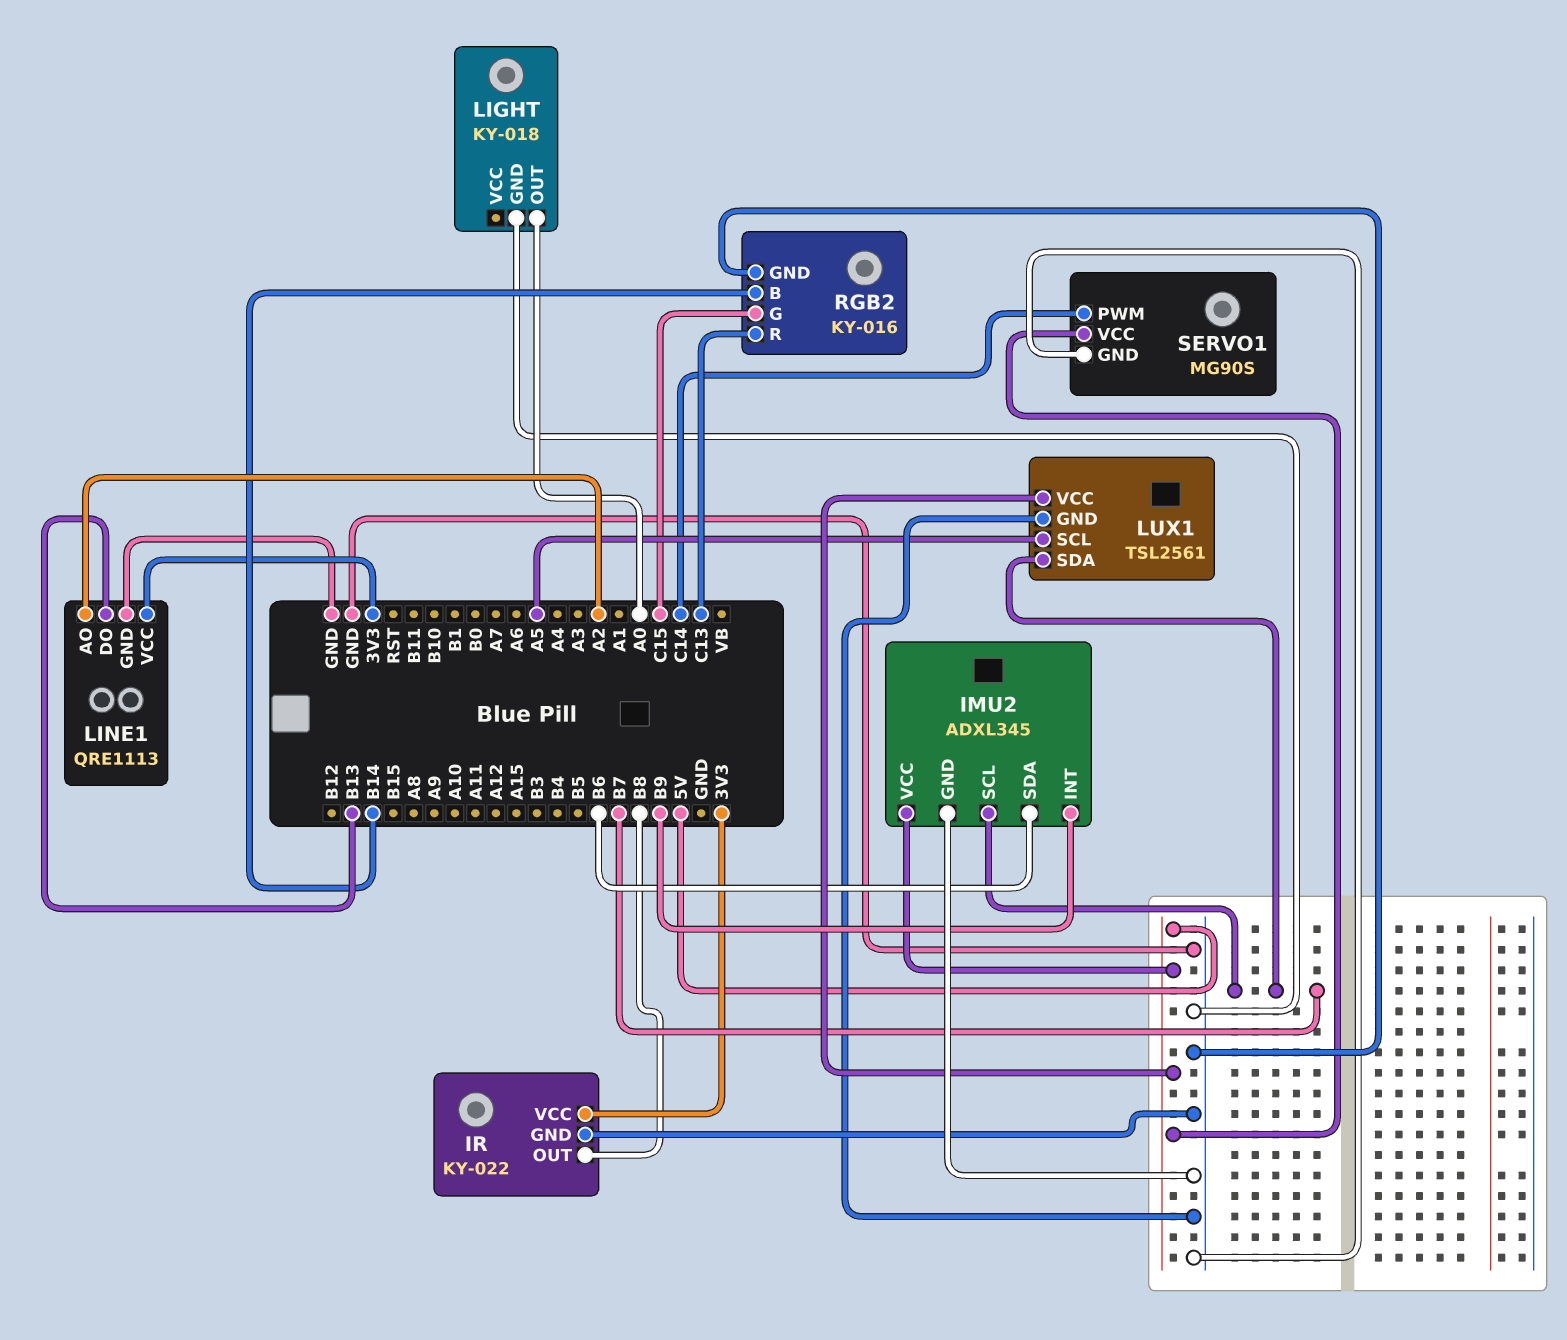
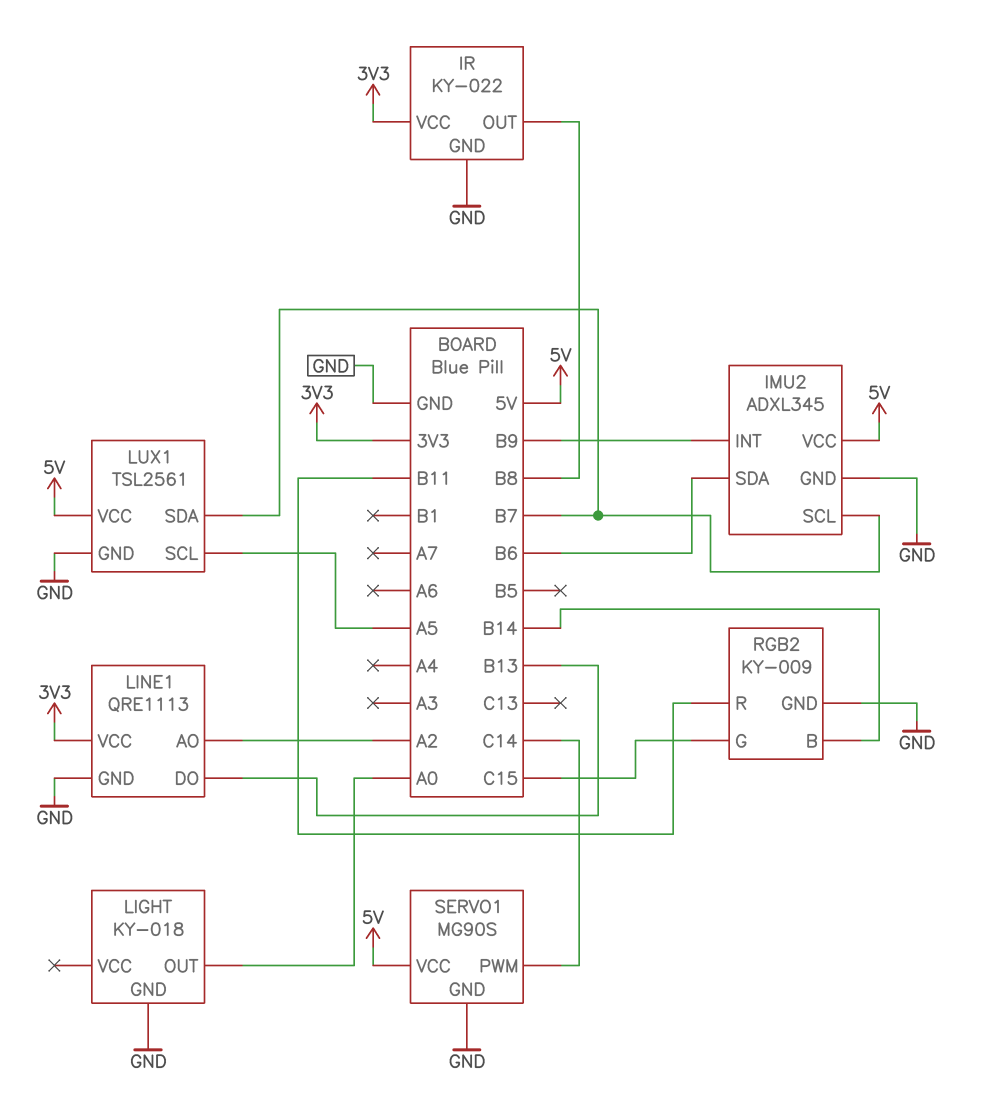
RGB2: KY-016 -> KY-009
RGB2 pin R: C13 -> B11

